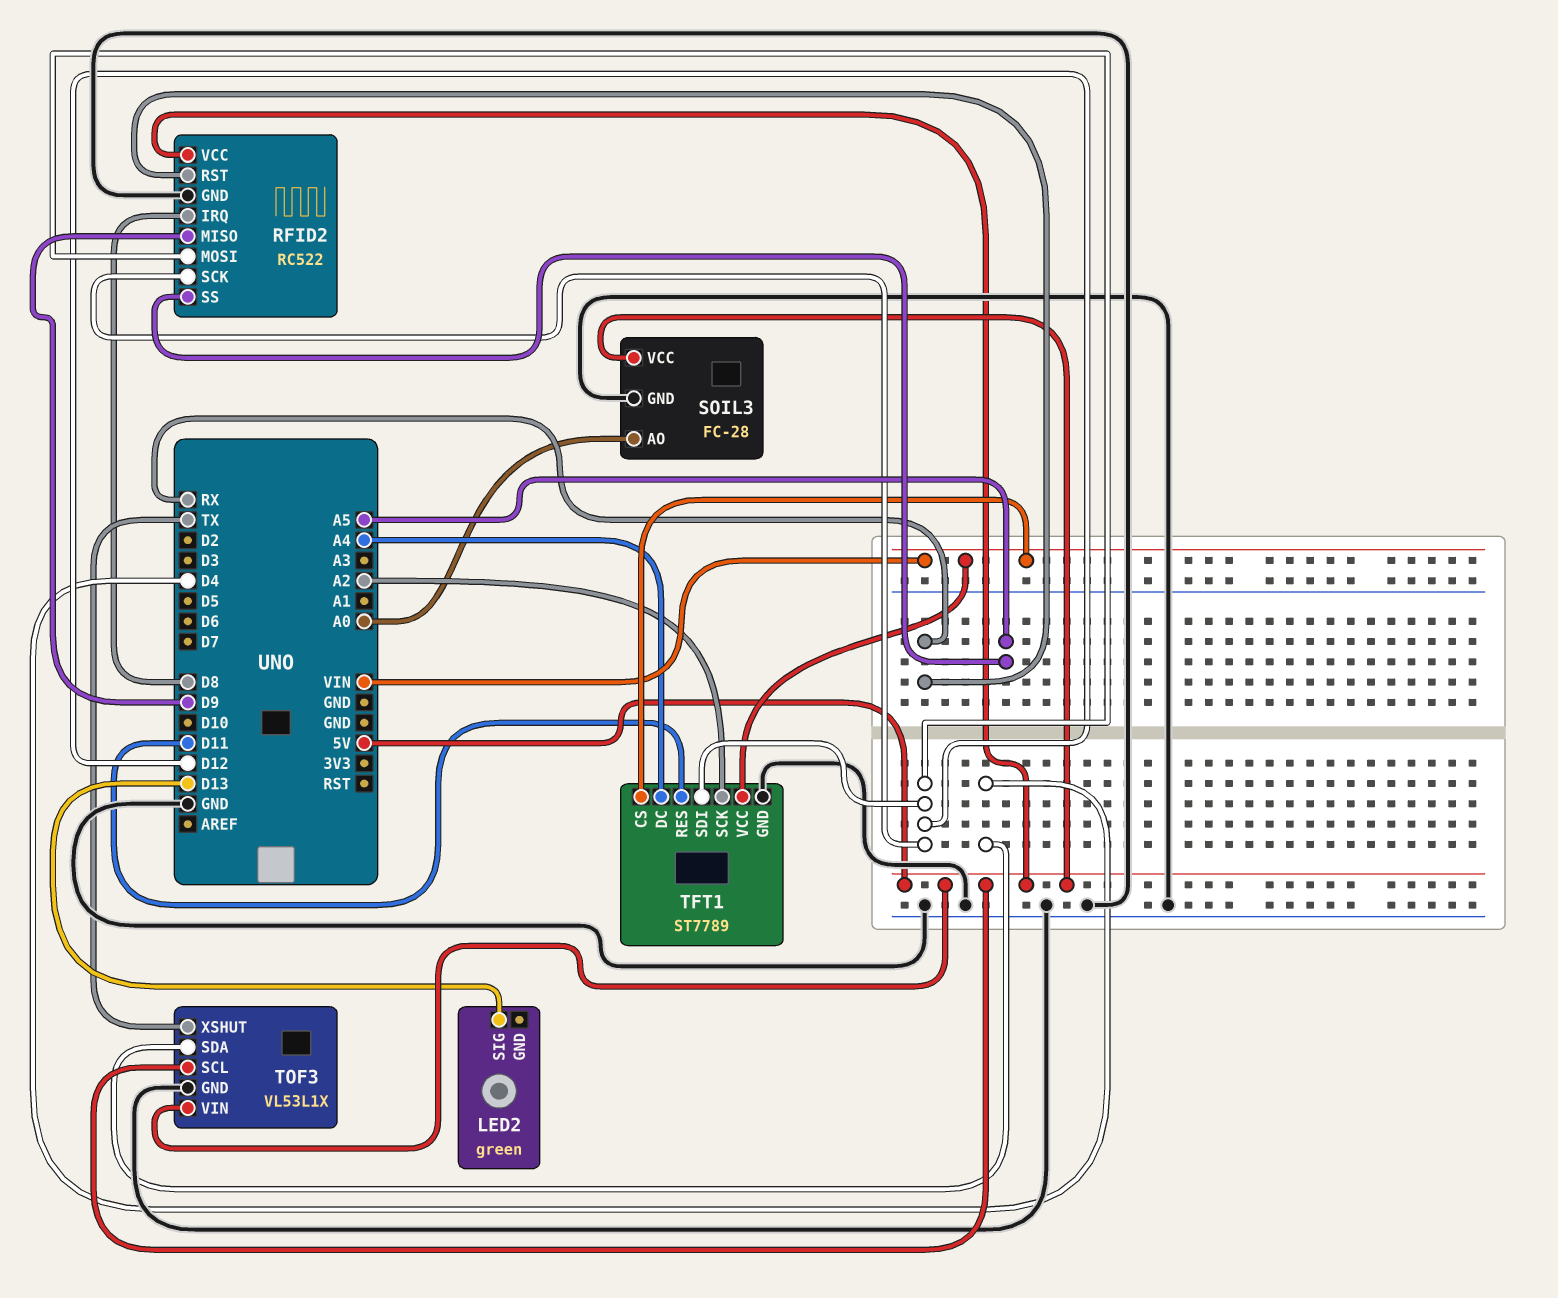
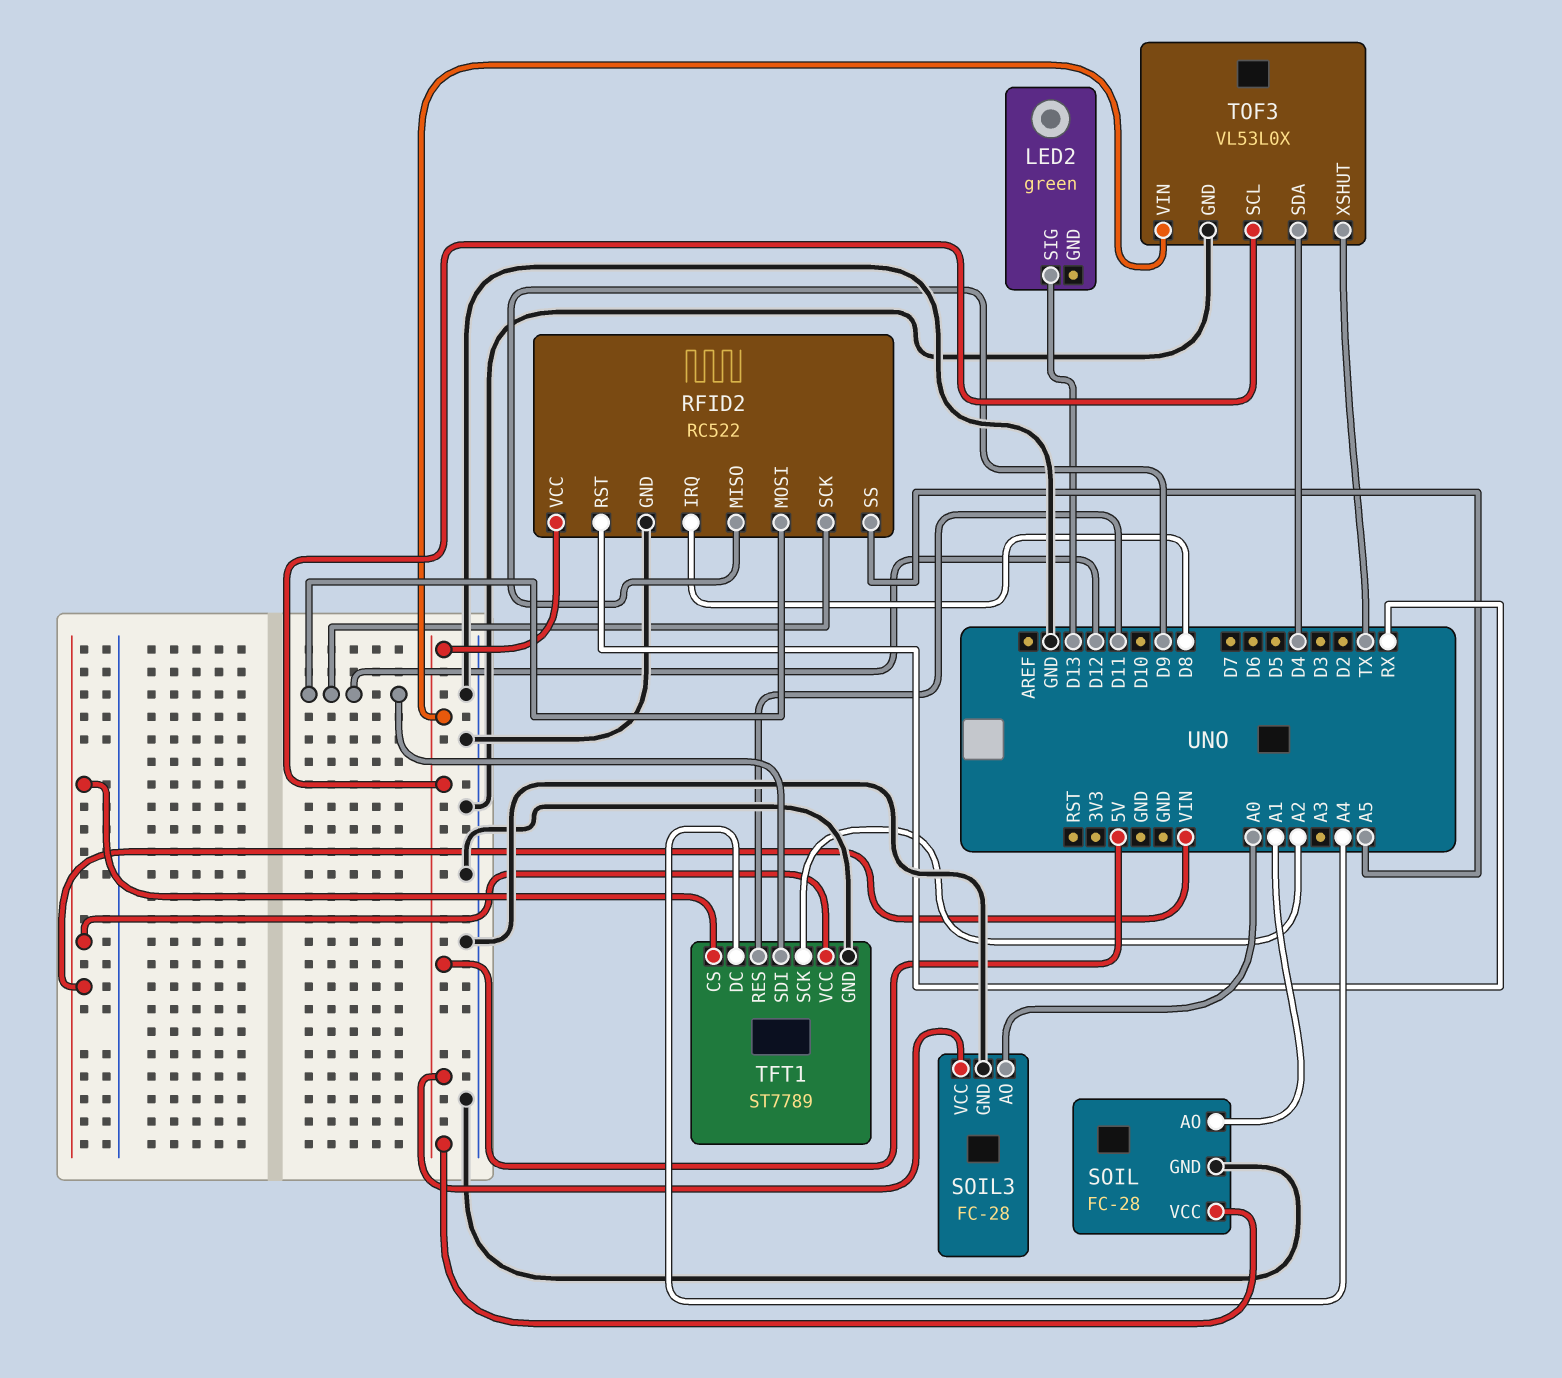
SOIL: none -> FC-28
SOIL pin AO: none -> A1
SOIL pin GND: none -> GND
SOIL pin VCC: none -> 5V
TOF3: VL53L1X -> VL53L0X

